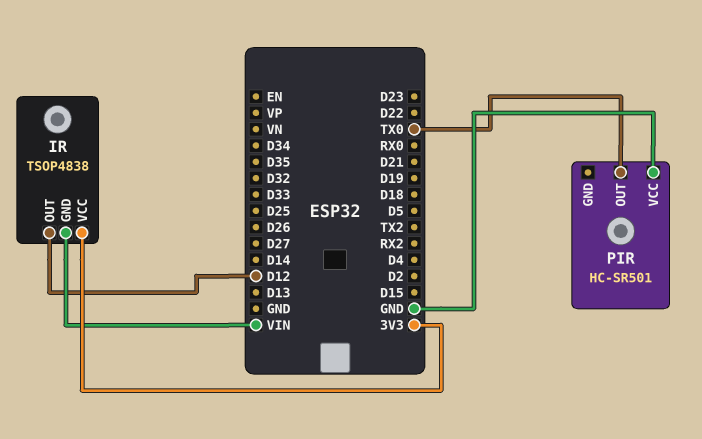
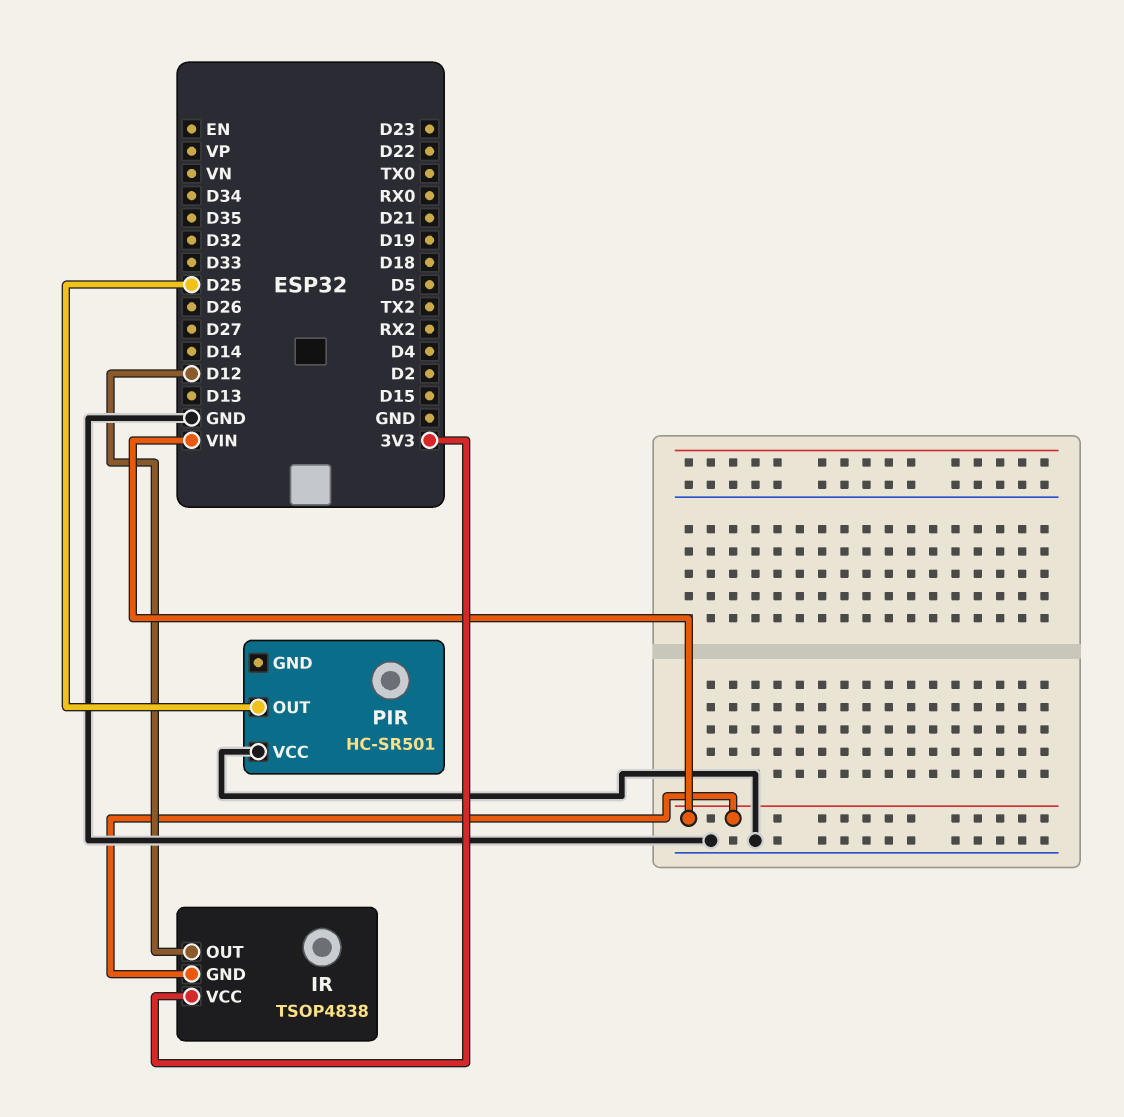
PIR pin OUT: TX0 -> D25

